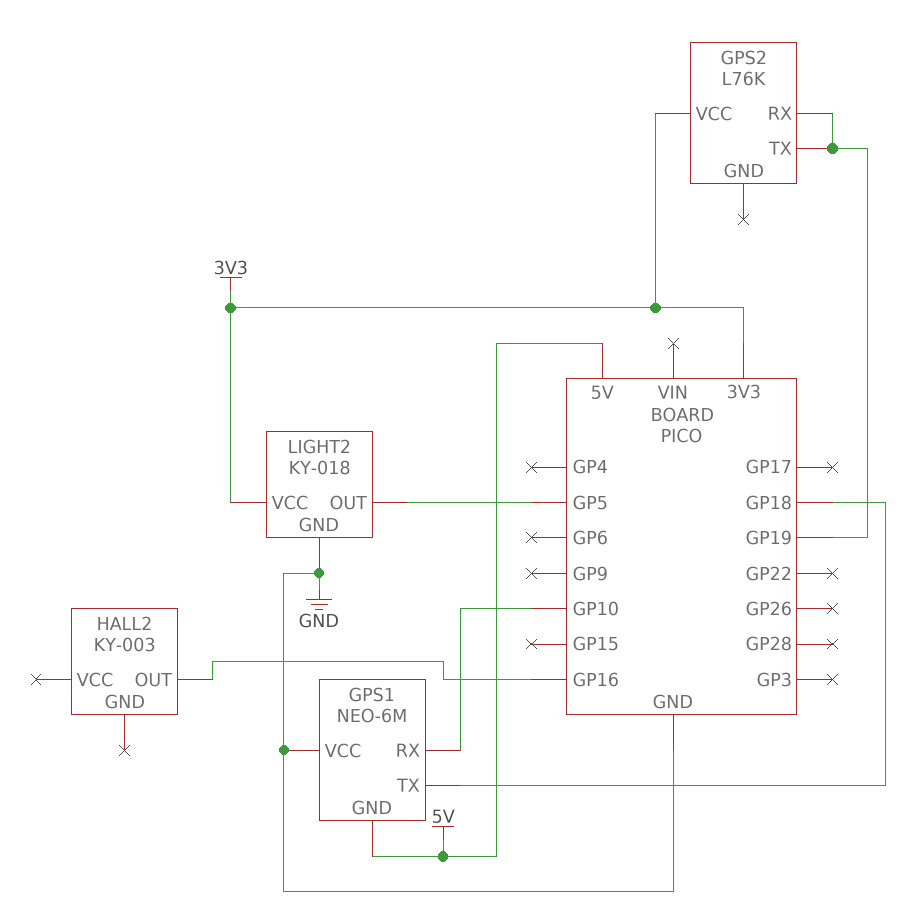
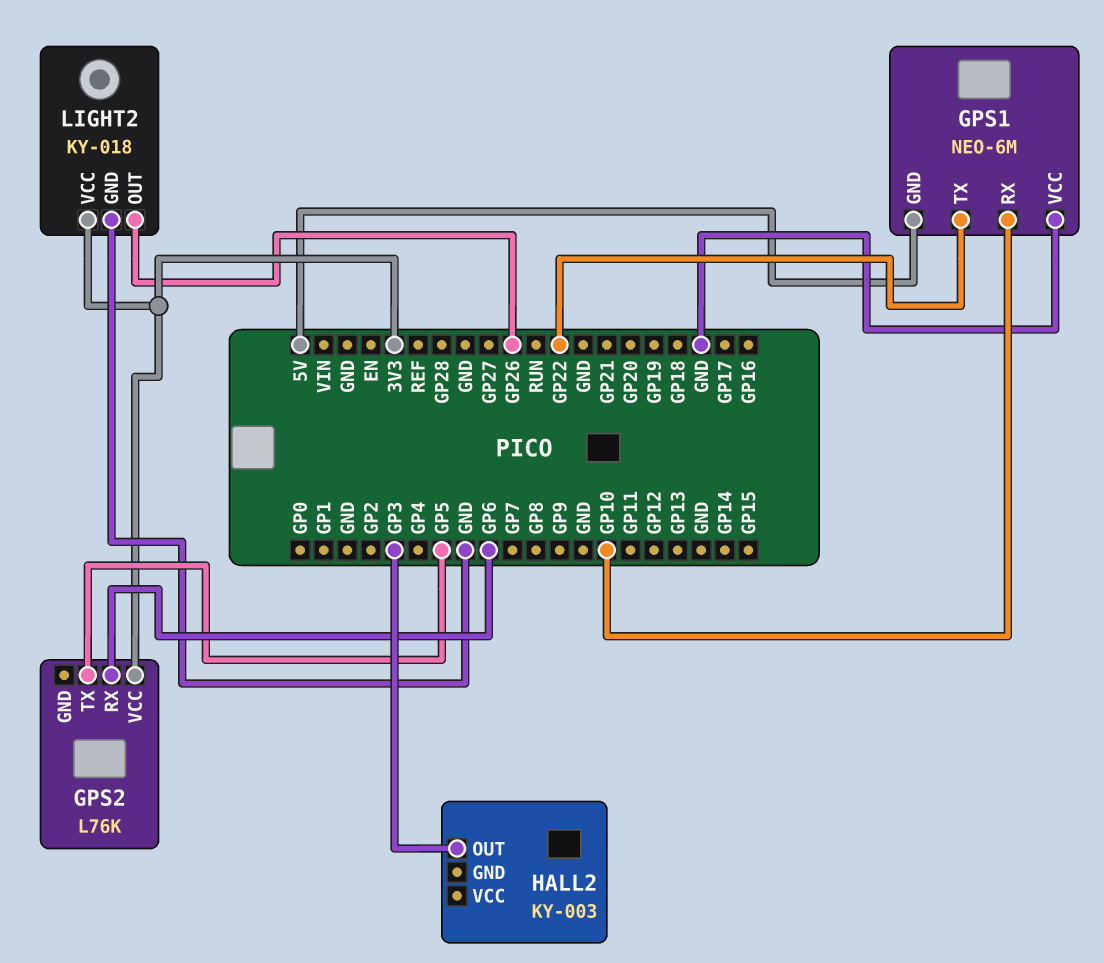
GPS1 pin TX: GP18 -> GP22
GPS2 pin RX: GP19 -> GP6
GPS2 pin TX: GP19 -> GP5
HALL2 pin OUT: GP16 -> GP3
LIGHT2 pin OUT: GP5 -> GP26

